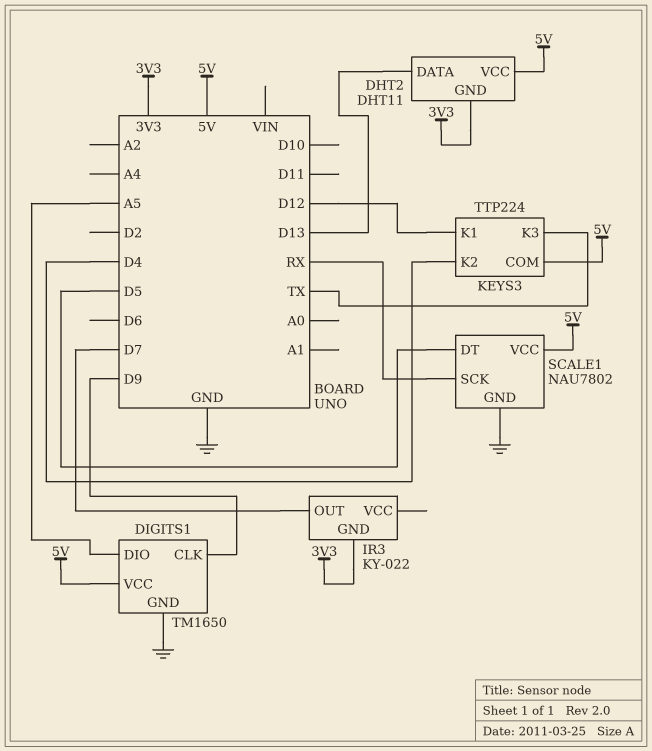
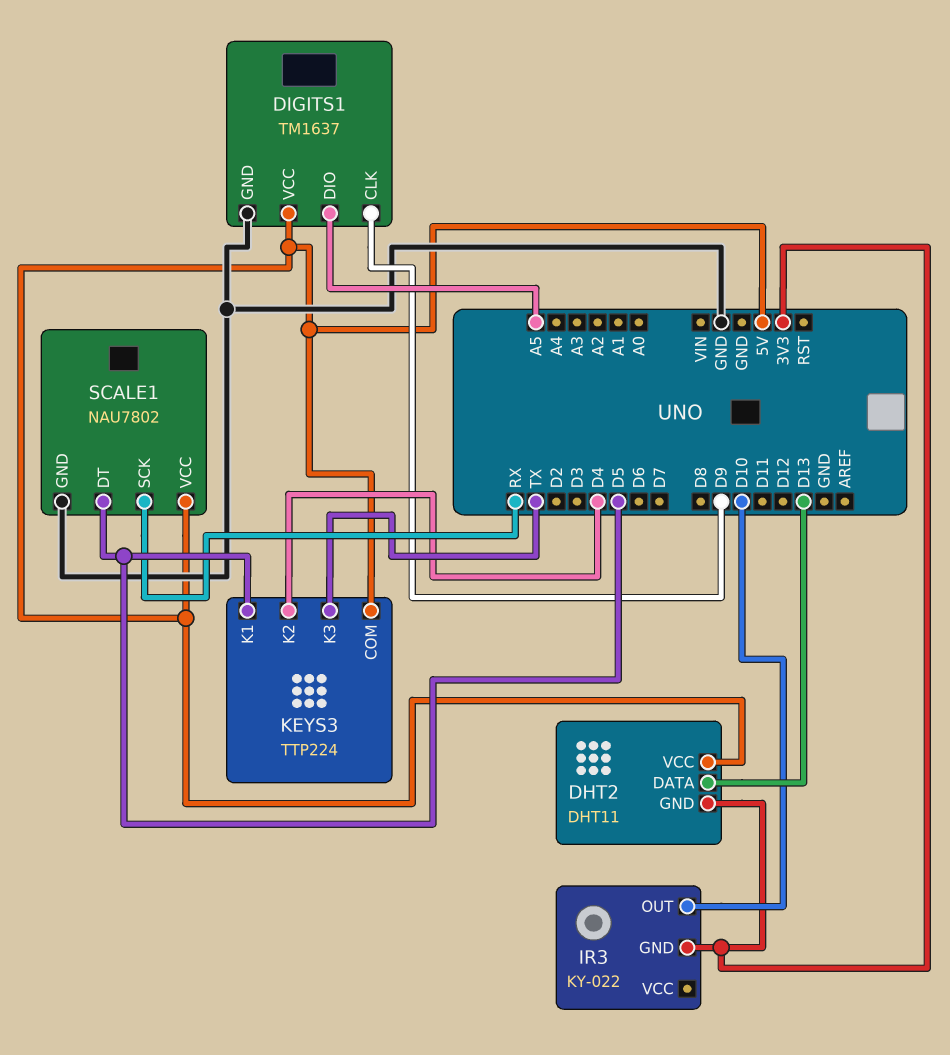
DIGITS1: TM1650 -> TM1637
IR3 pin OUT: D7 -> D10
KEYS3 pin K1: D12 -> D5

